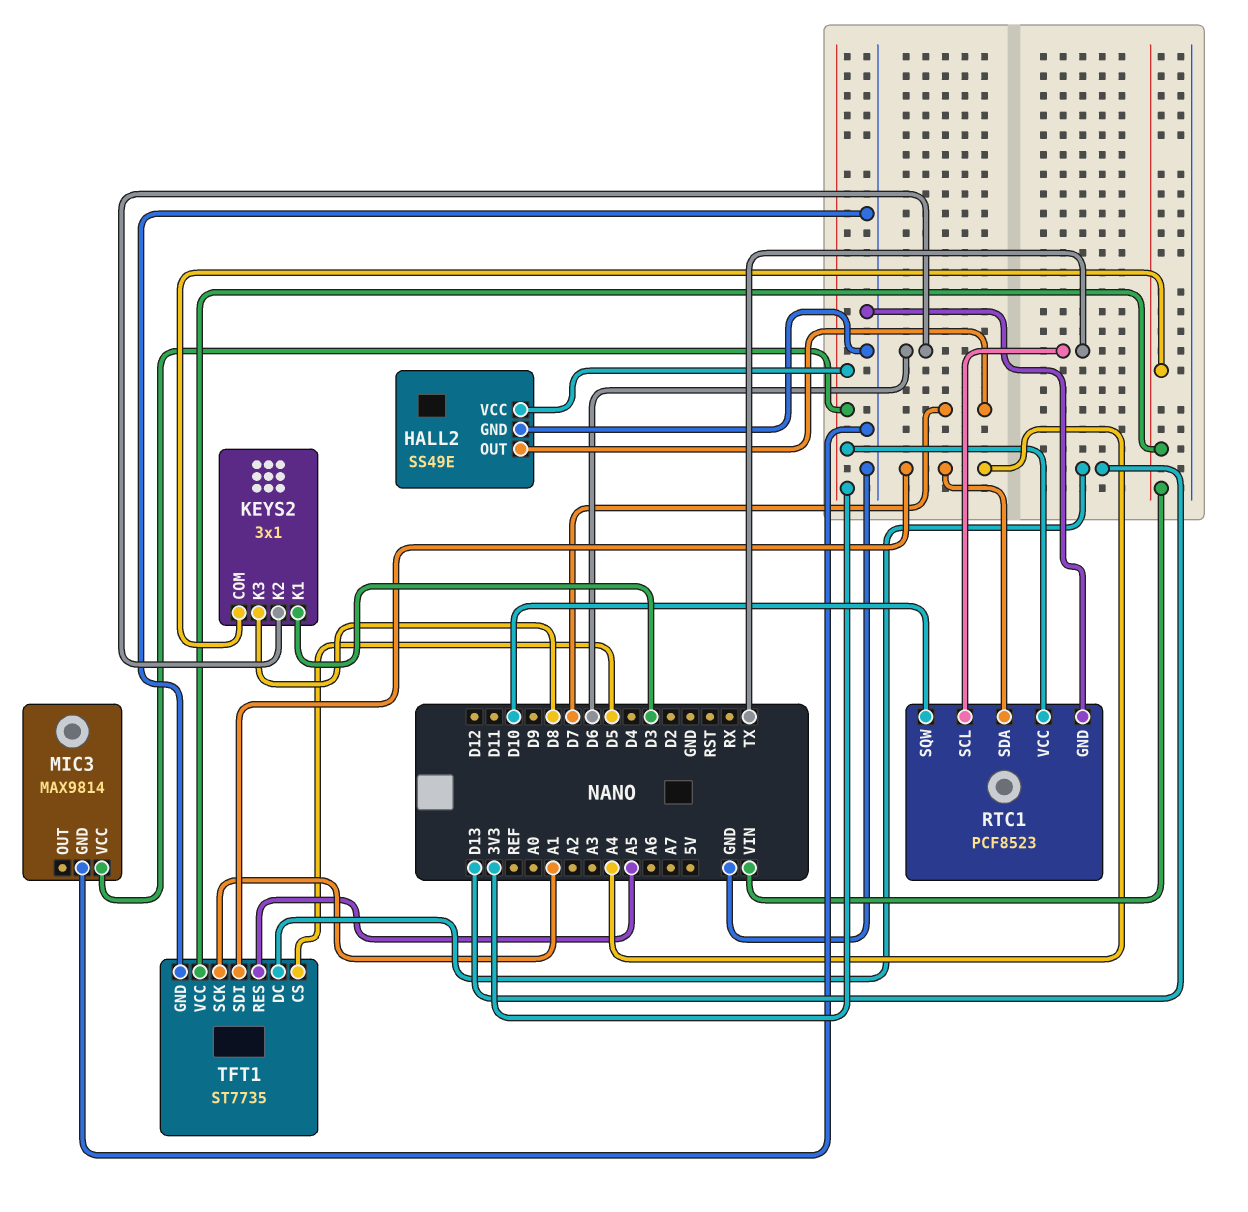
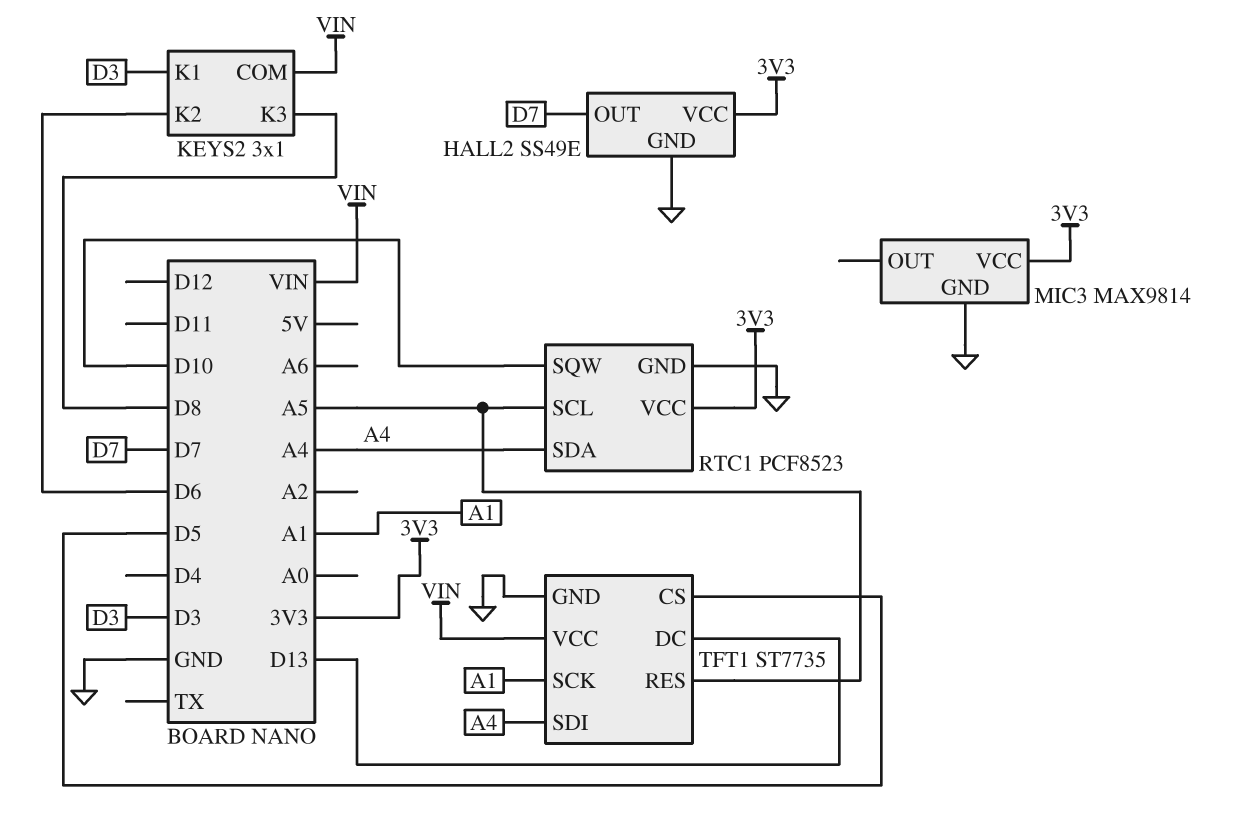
RTC1 pin SCL: TX -> A5

